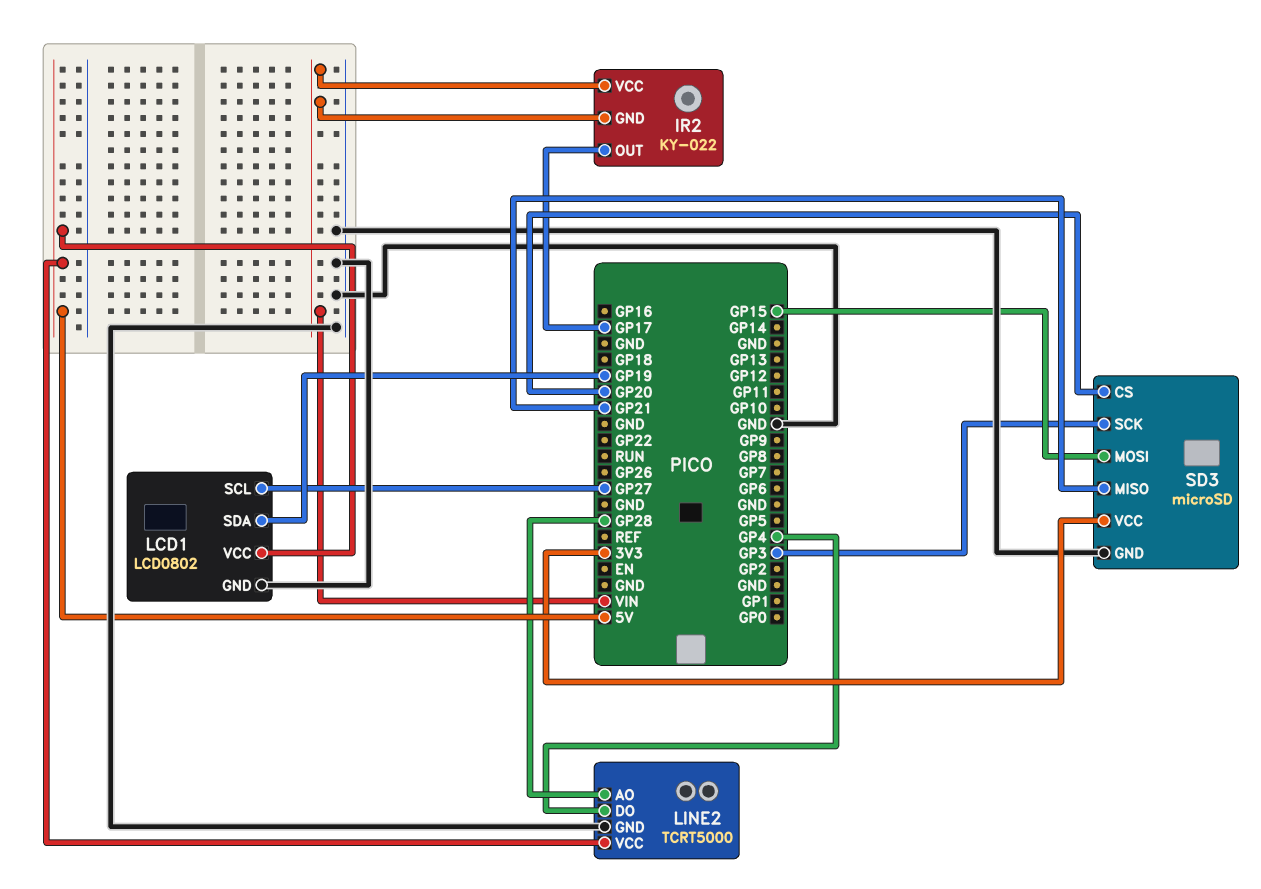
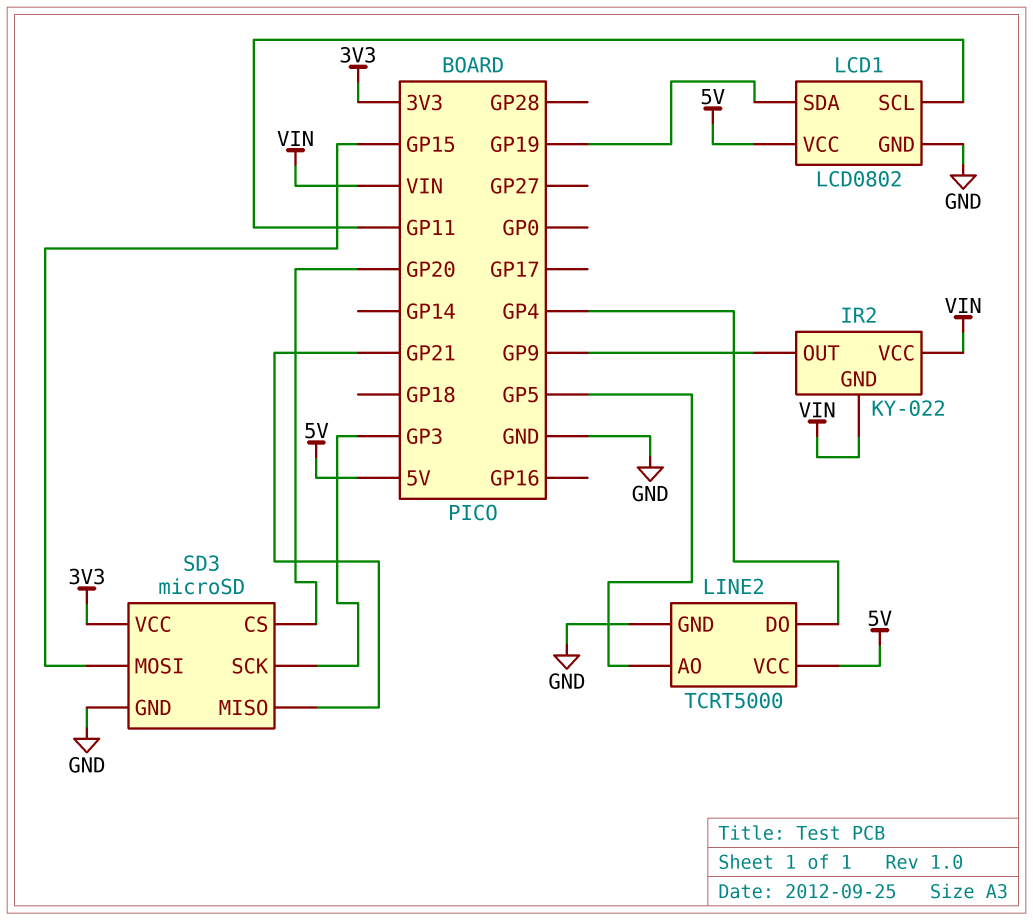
IR2 pin OUT: GP17 -> GP9
LCD1 pin SCL: GP27 -> GP11
LINE2 pin AO: GP28 -> GP5

